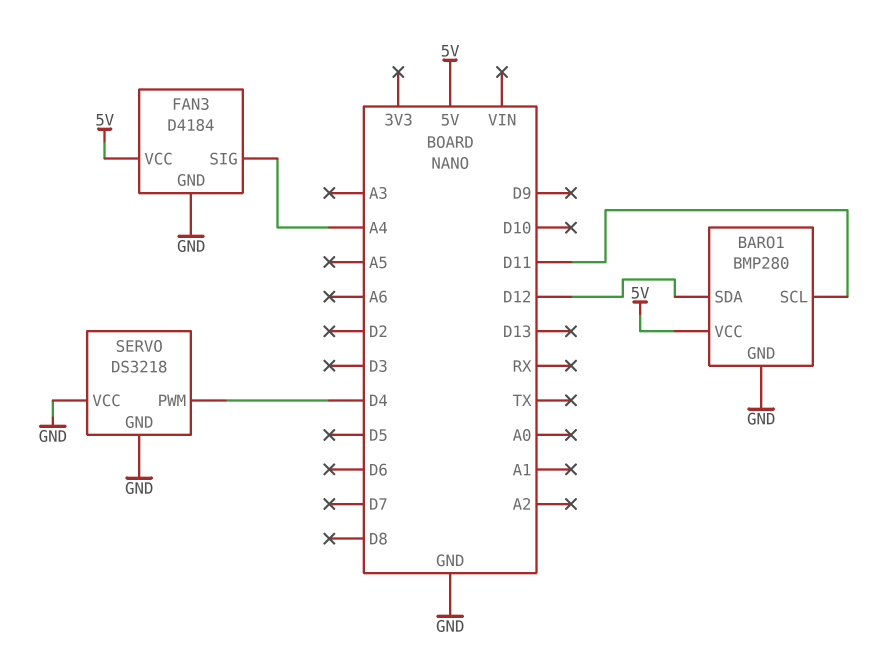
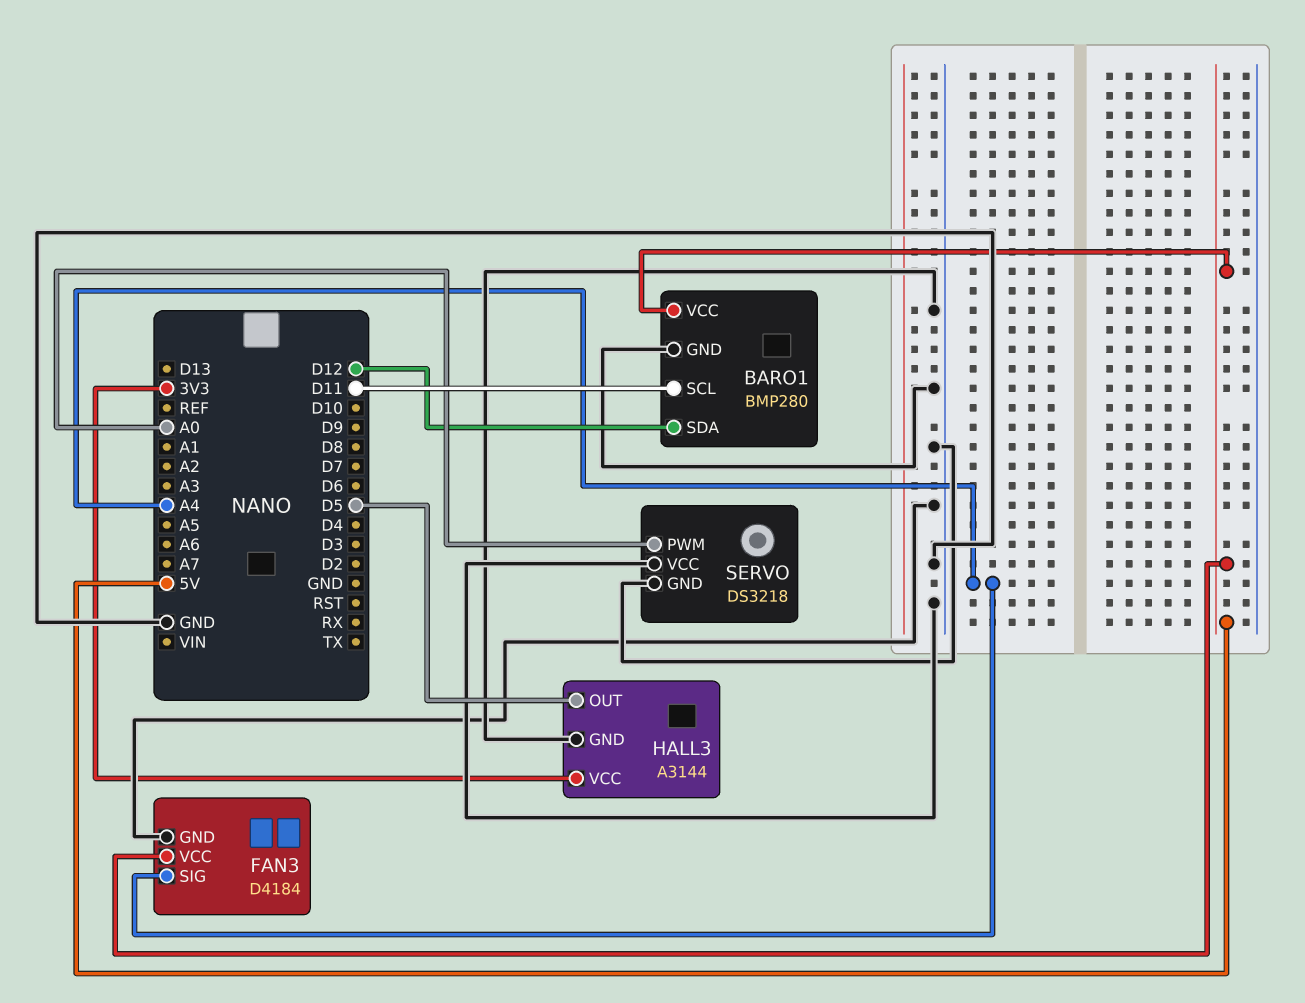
HALL3: none -> A3144
HALL3 pin GND: none -> GND
HALL3 pin OUT: none -> D5
HALL3 pin VCC: none -> 3V3
SERVO pin PWM: D4 -> A0

